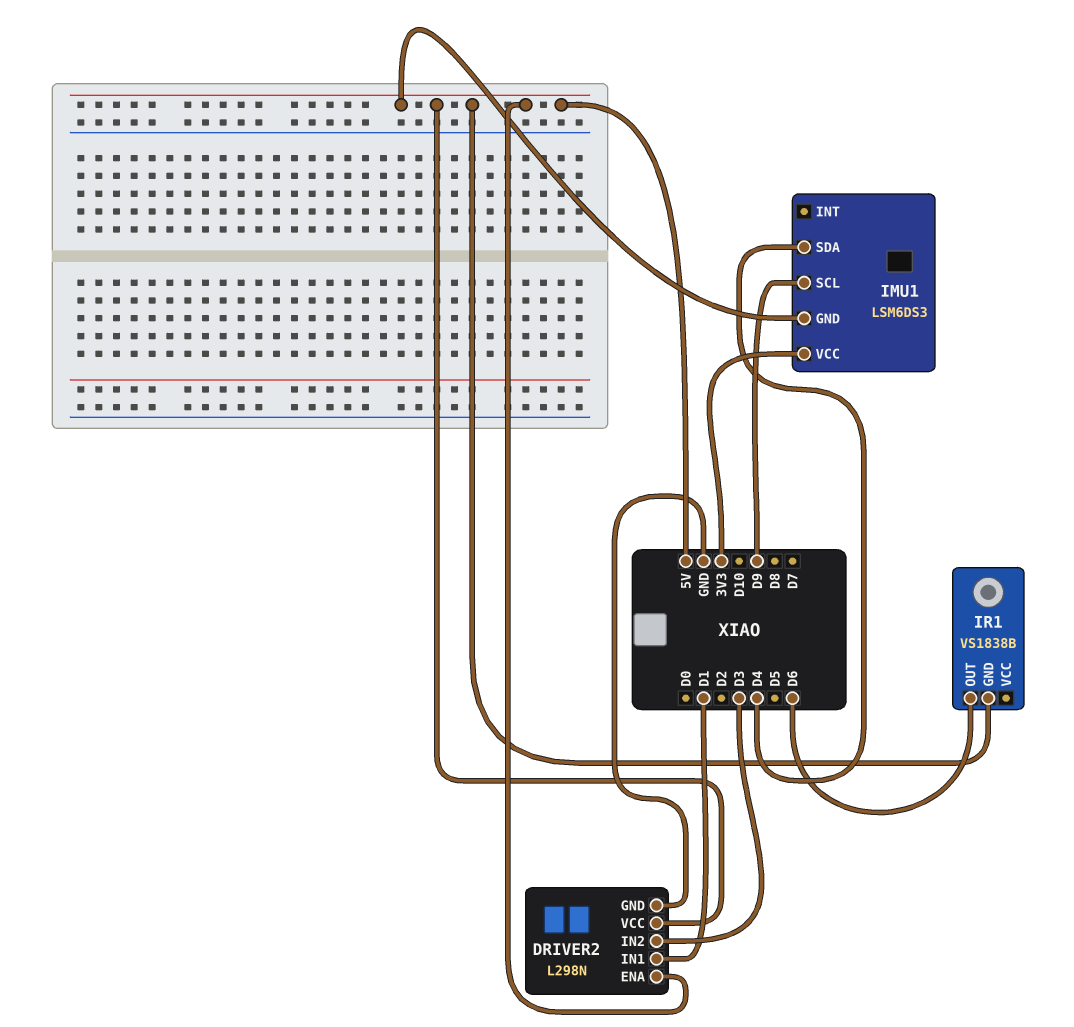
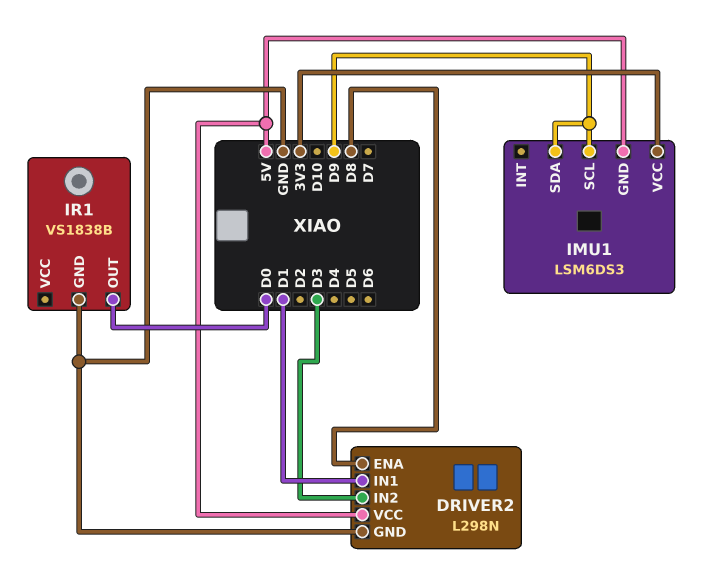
DRIVER2 pin ENA: 5V -> D8
IMU1 pin SDA: D4 -> D9
IR1 pin GND: 5V -> GND
IR1 pin OUT: D6 -> D0

